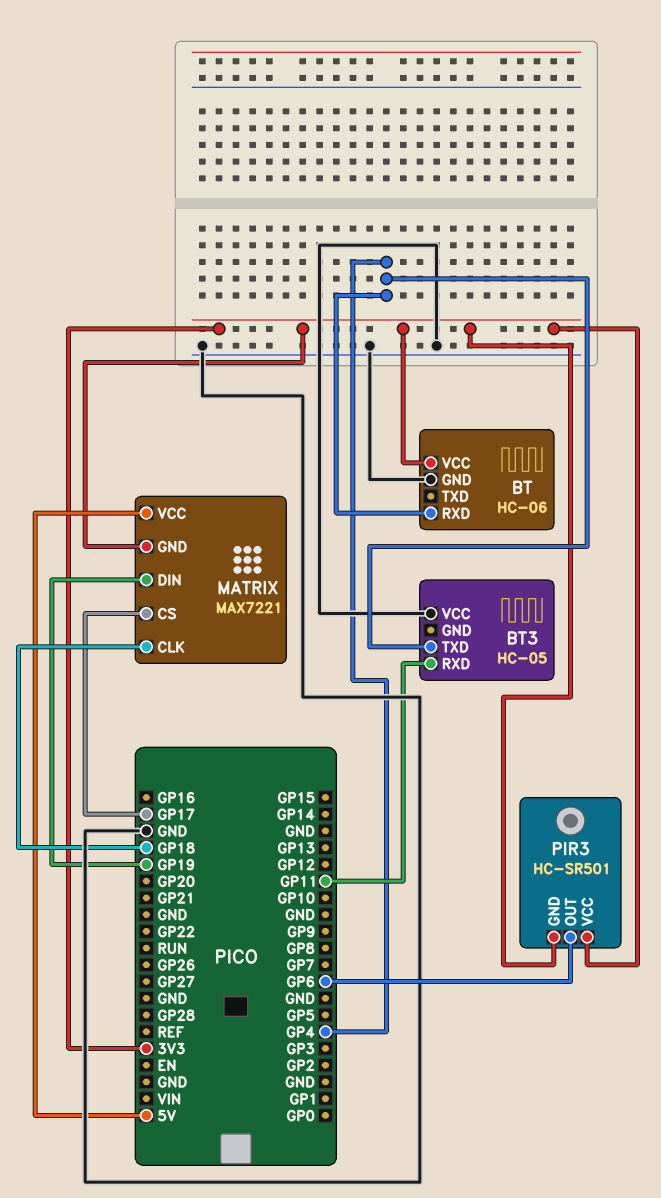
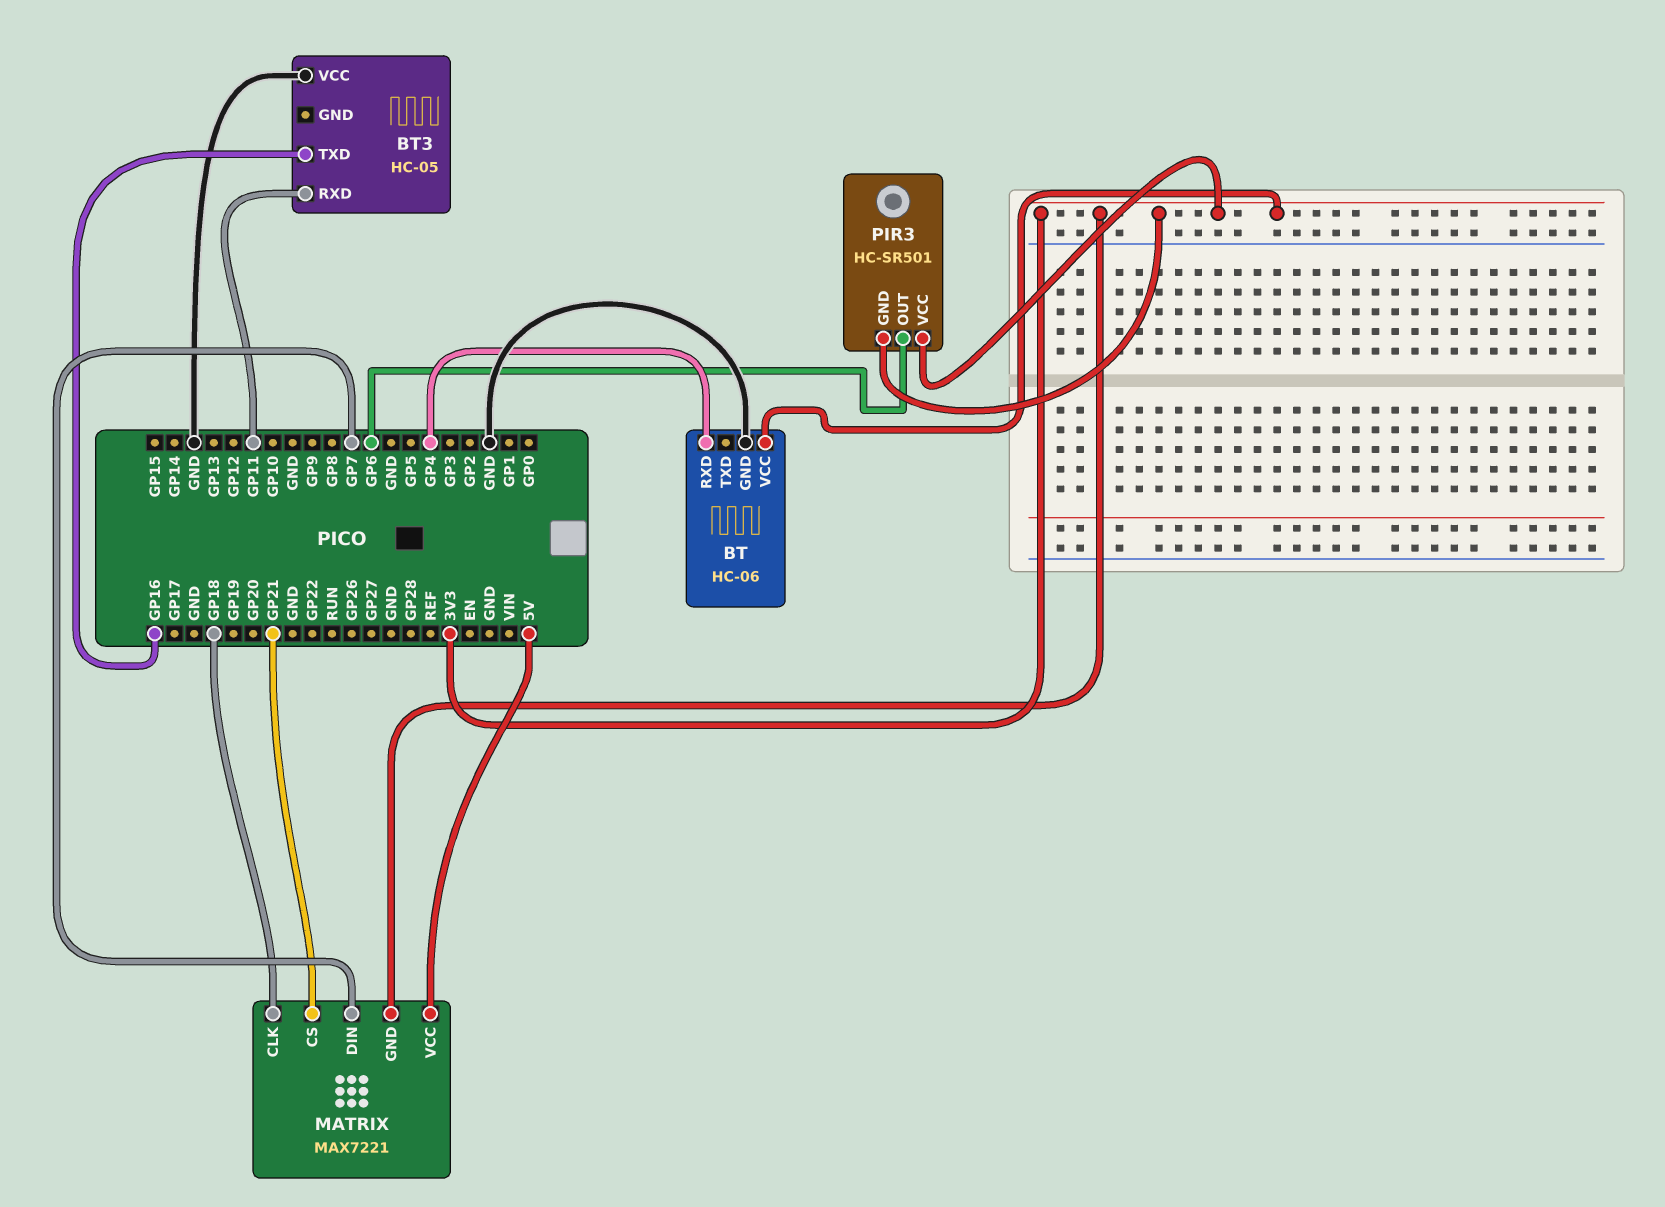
BT3 pin TXD: GP4 -> GP16
MATRIX pin CS: GP17 -> GP21
MATRIX pin DIN: GP19 -> GP7

